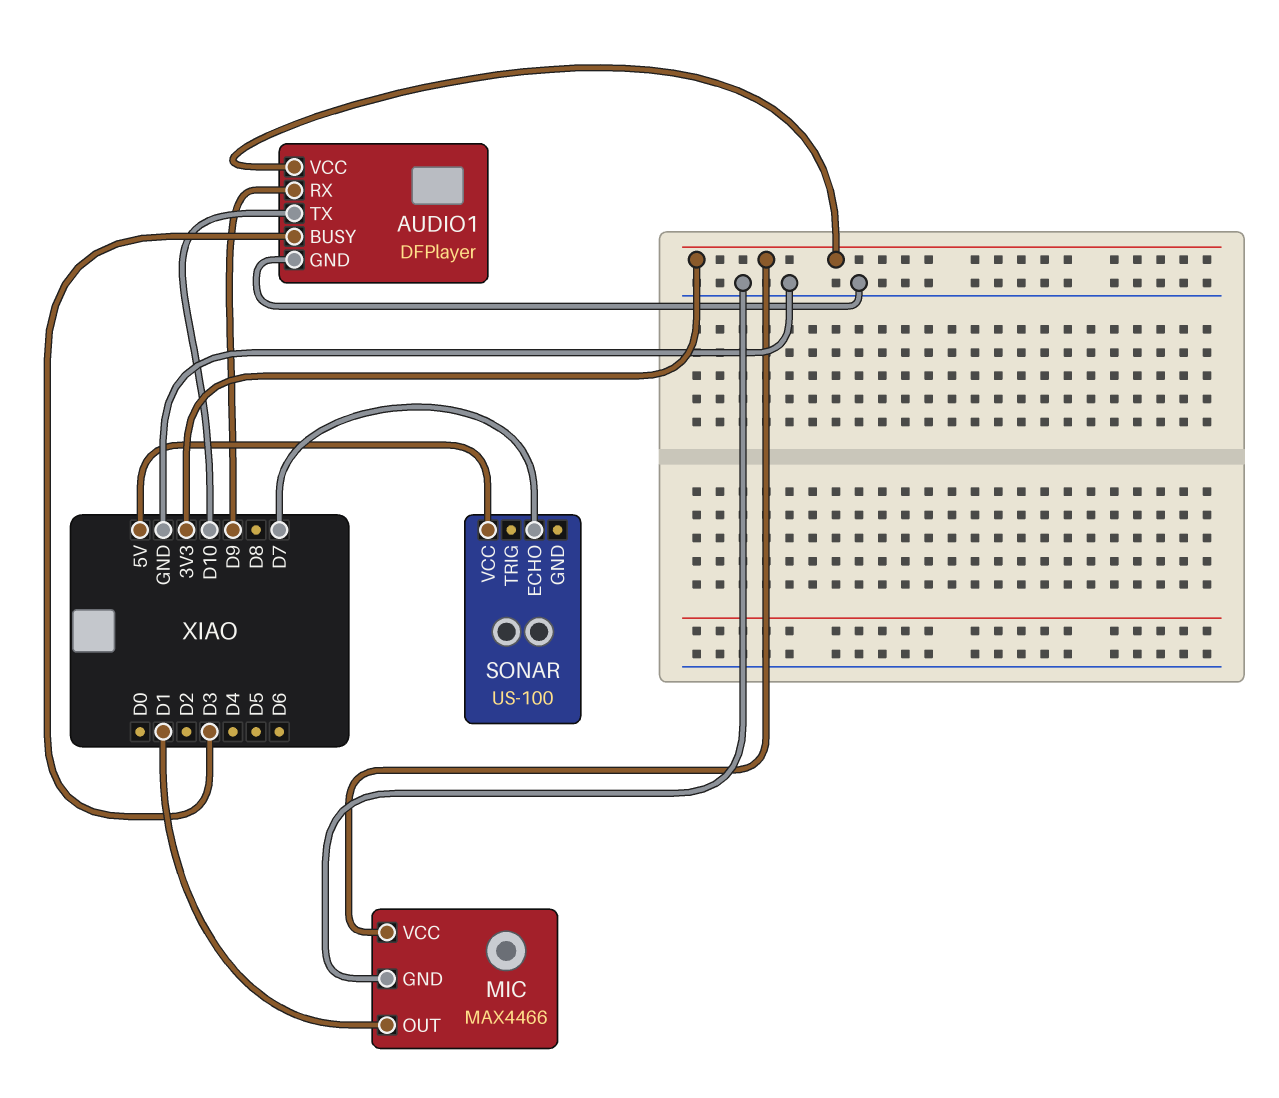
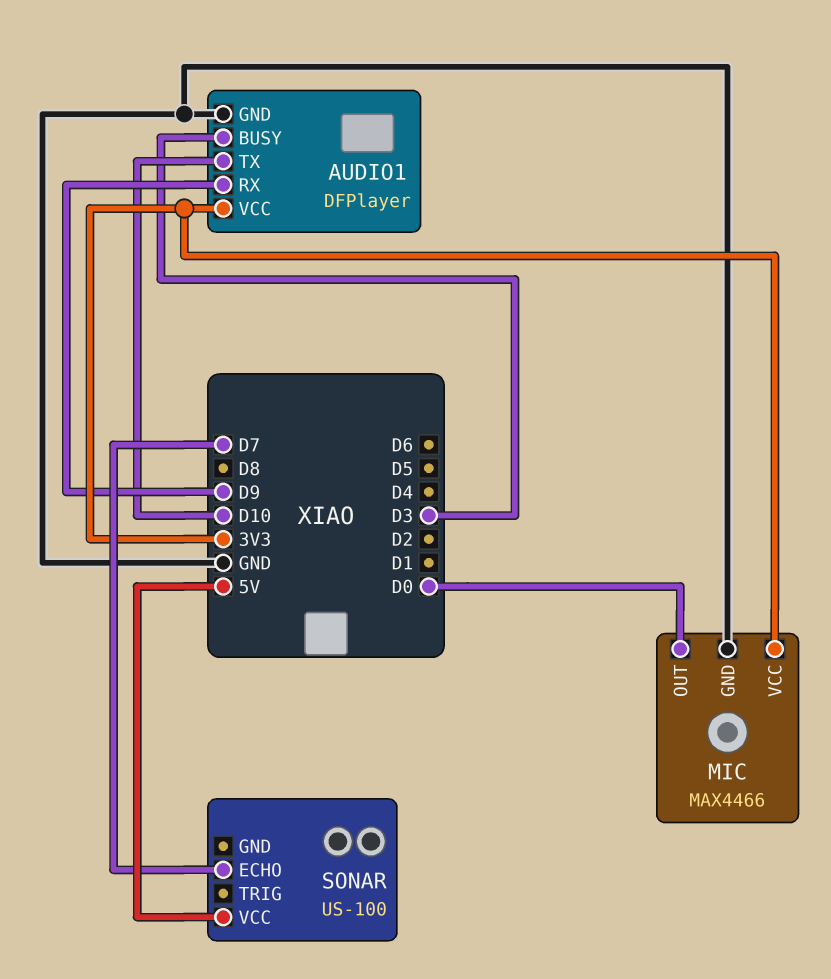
MIC pin OUT: D1 -> D0

